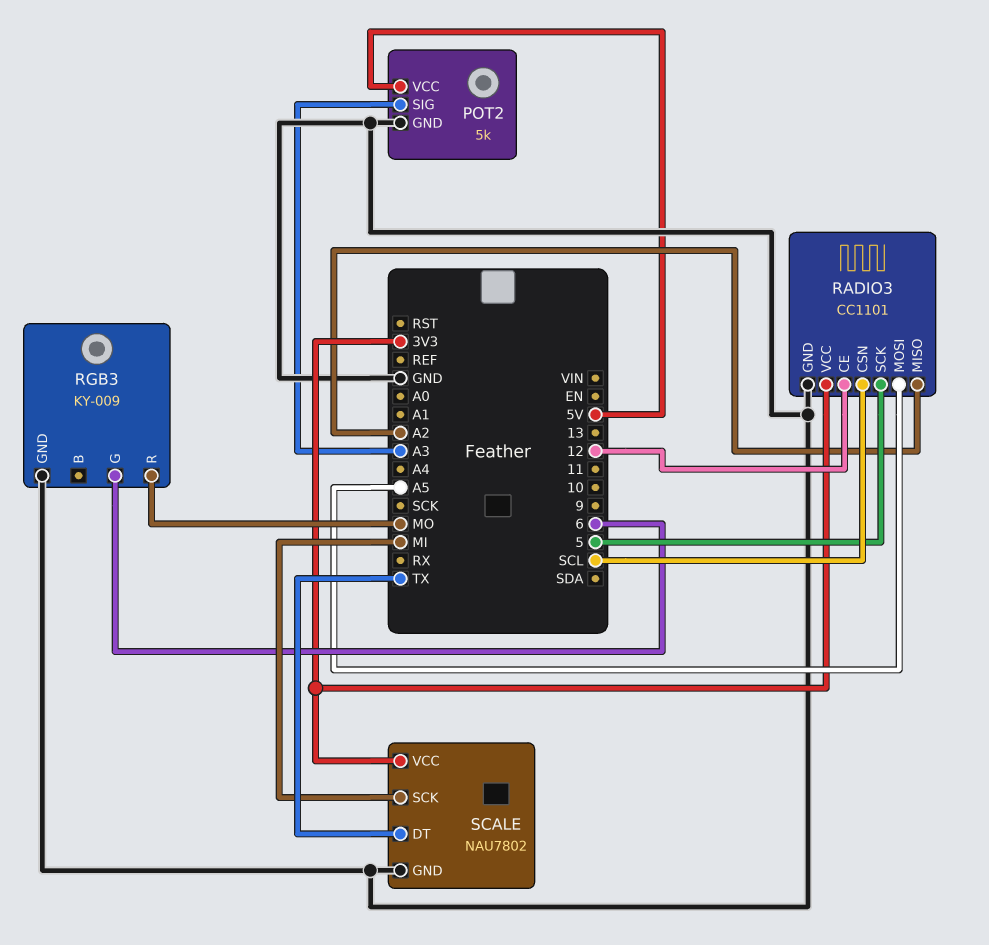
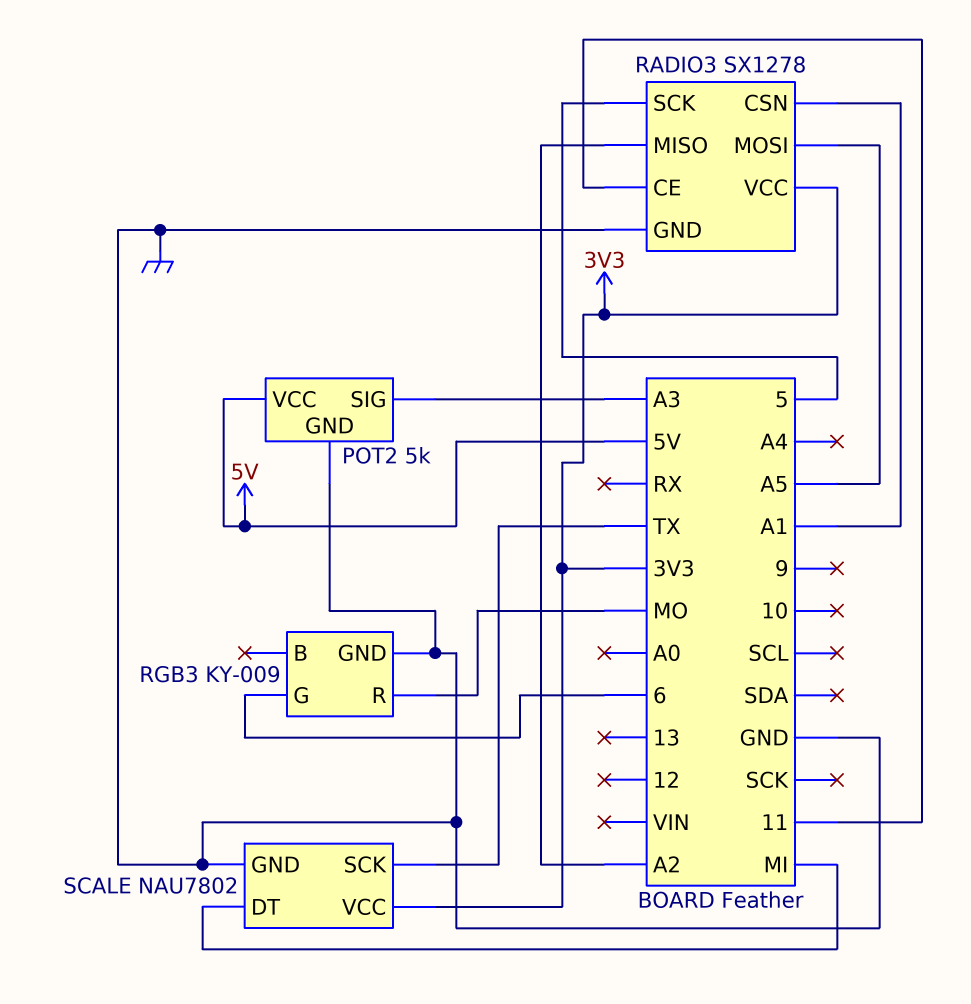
RADIO3: CC1101 -> SX1278
RADIO3 pin CE: 12 -> 11
RADIO3 pin CSN: SCL -> A1
SCALE pin DT: TX -> MI
SCALE pin SCK: MI -> TX

